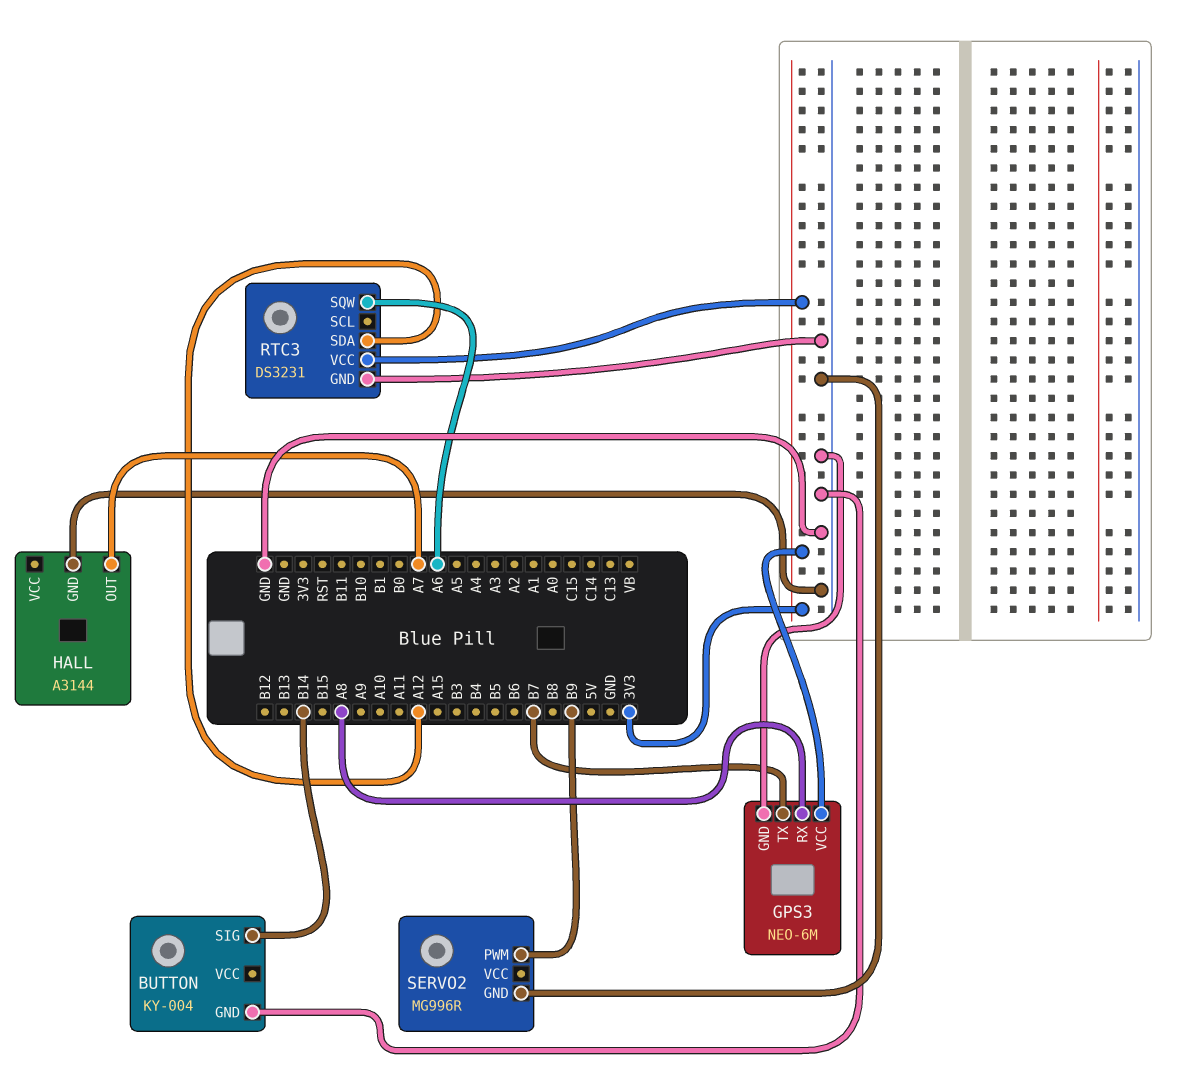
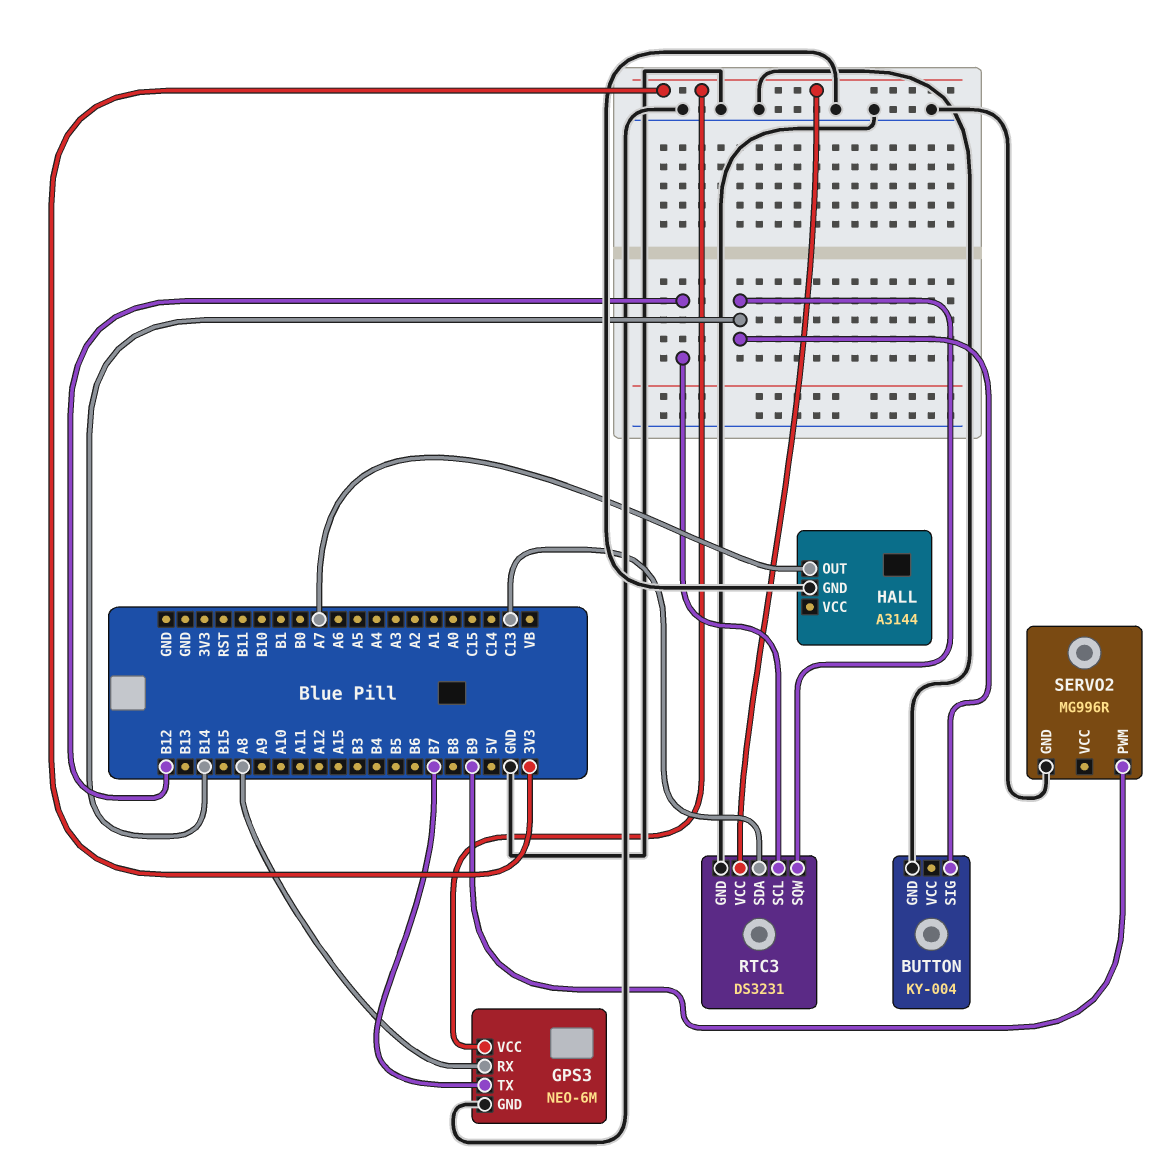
RTC3 pin SCL: none -> B12
RTC3 pin SDA: A12 -> C13
RTC3 pin SQW: A6 -> B14

